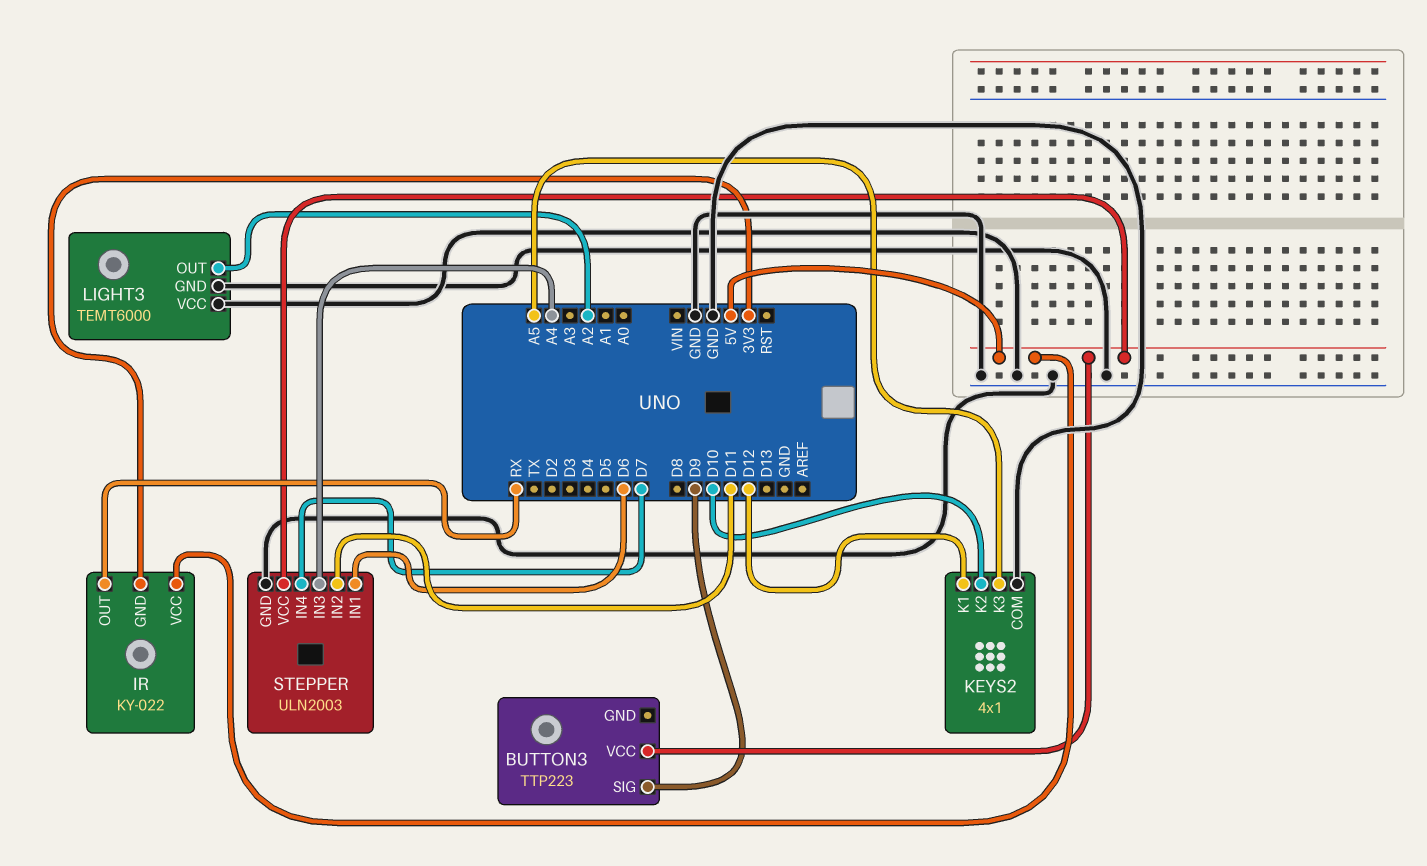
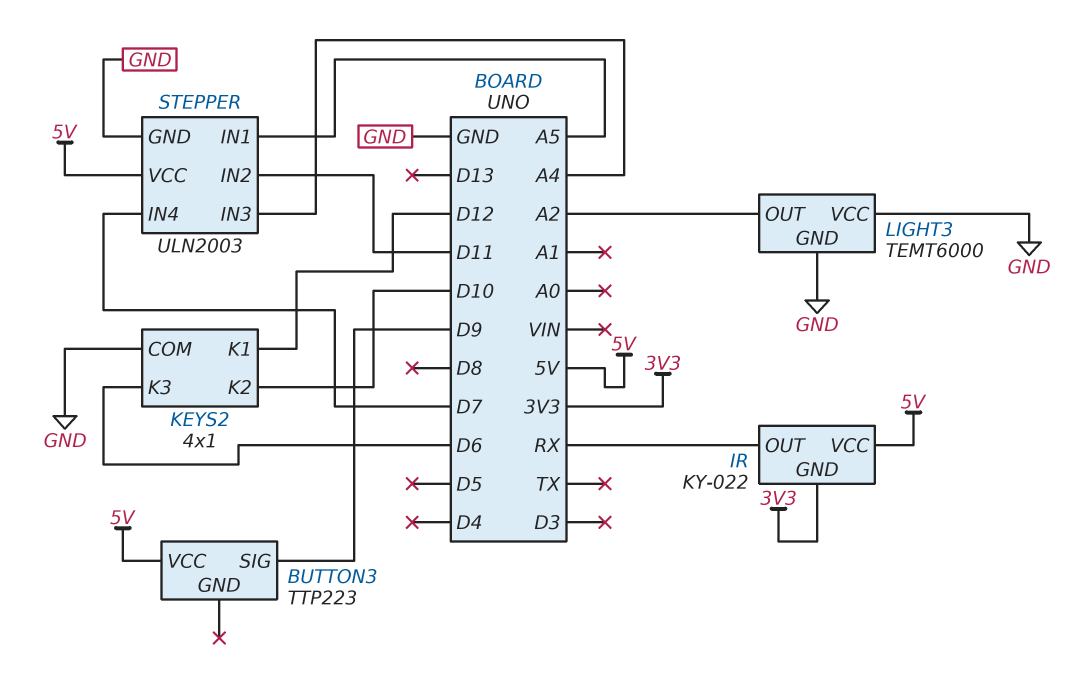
KEYS2 pin K3: A5 -> D6
STEPPER pin IN1: D6 -> A5

